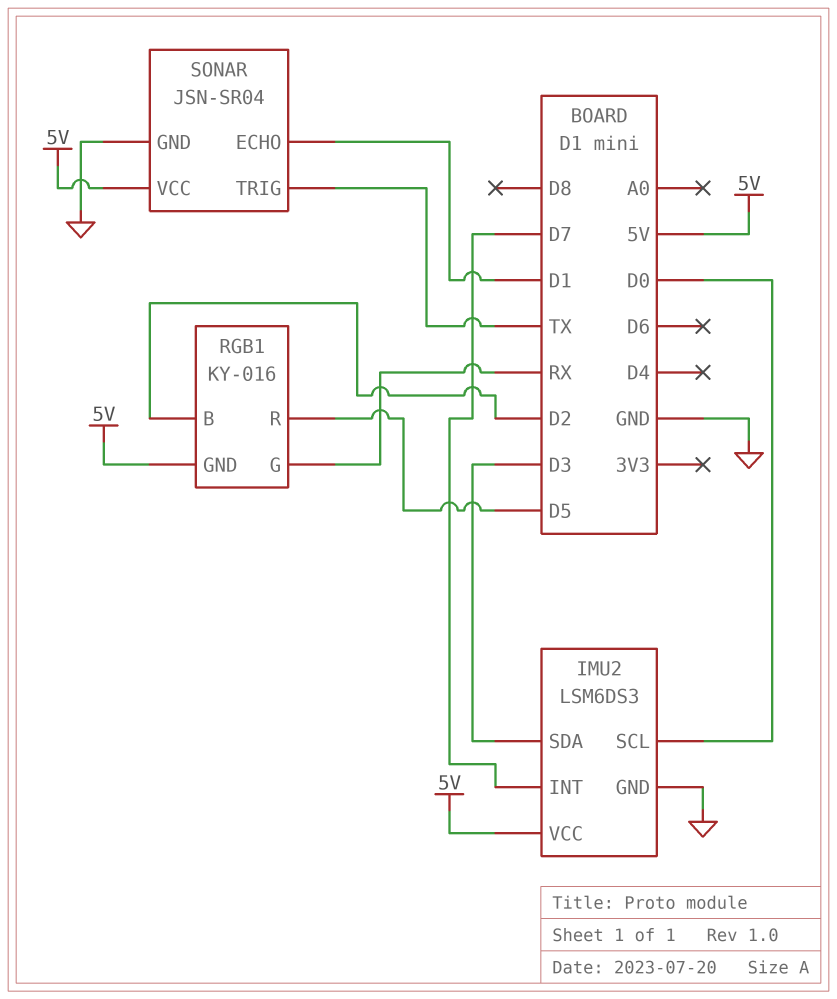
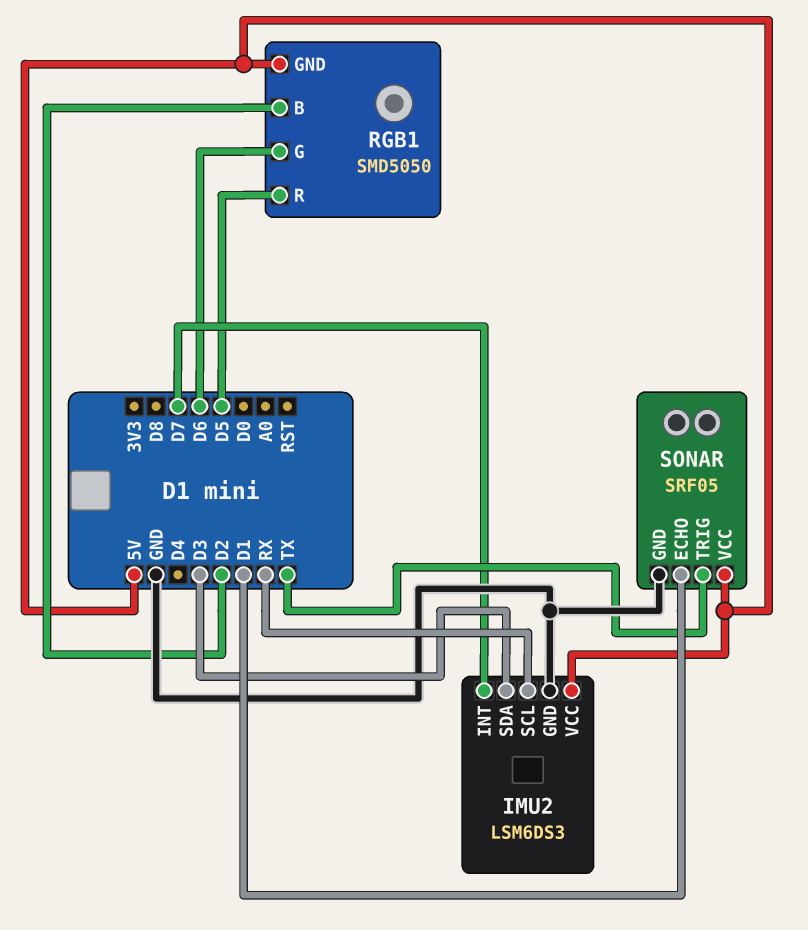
IMU2 pin SCL: D0 -> RX
RGB1: KY-016 -> SMD5050
RGB1 pin G: RX -> D6
SONAR: JSN-SR04 -> SRF05

